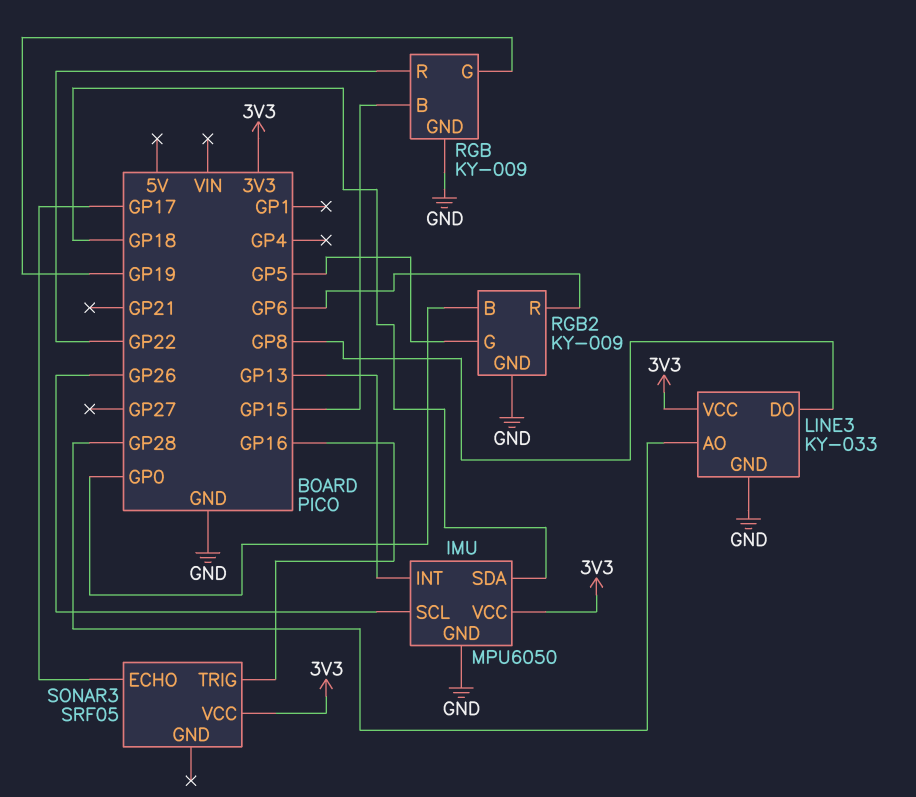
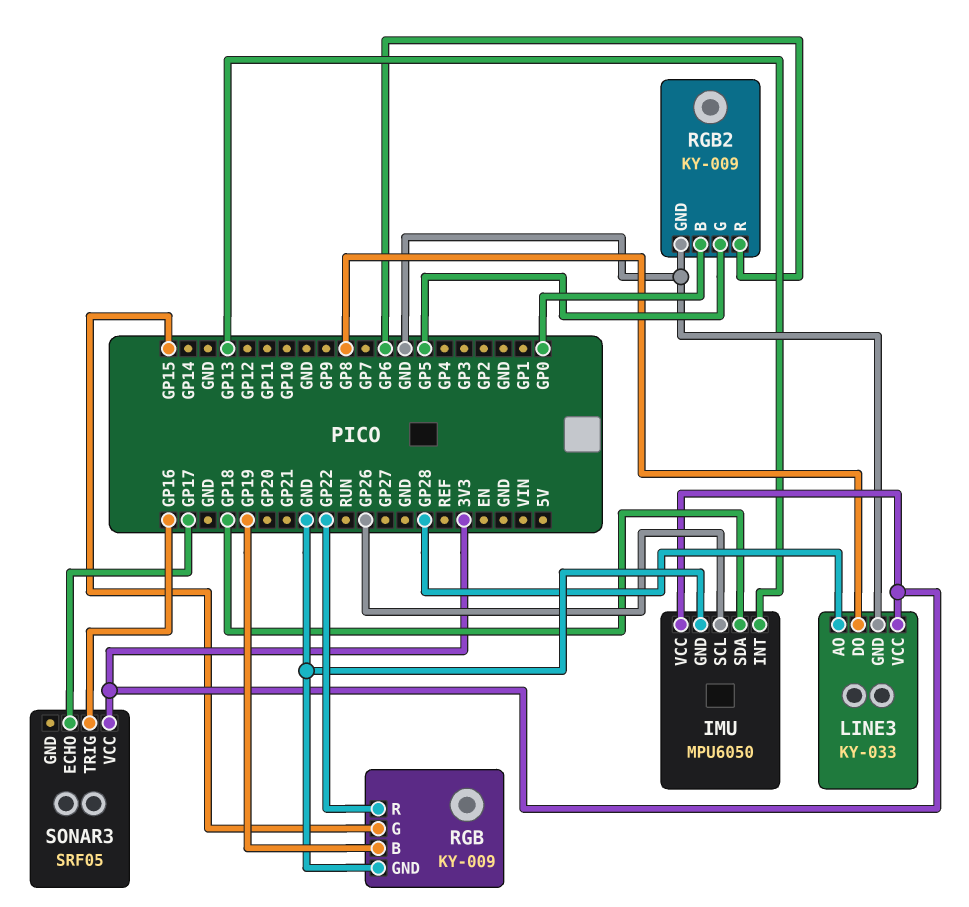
RGB pin B: GP15 -> GP19
RGB pin G: GP19 -> GP15

